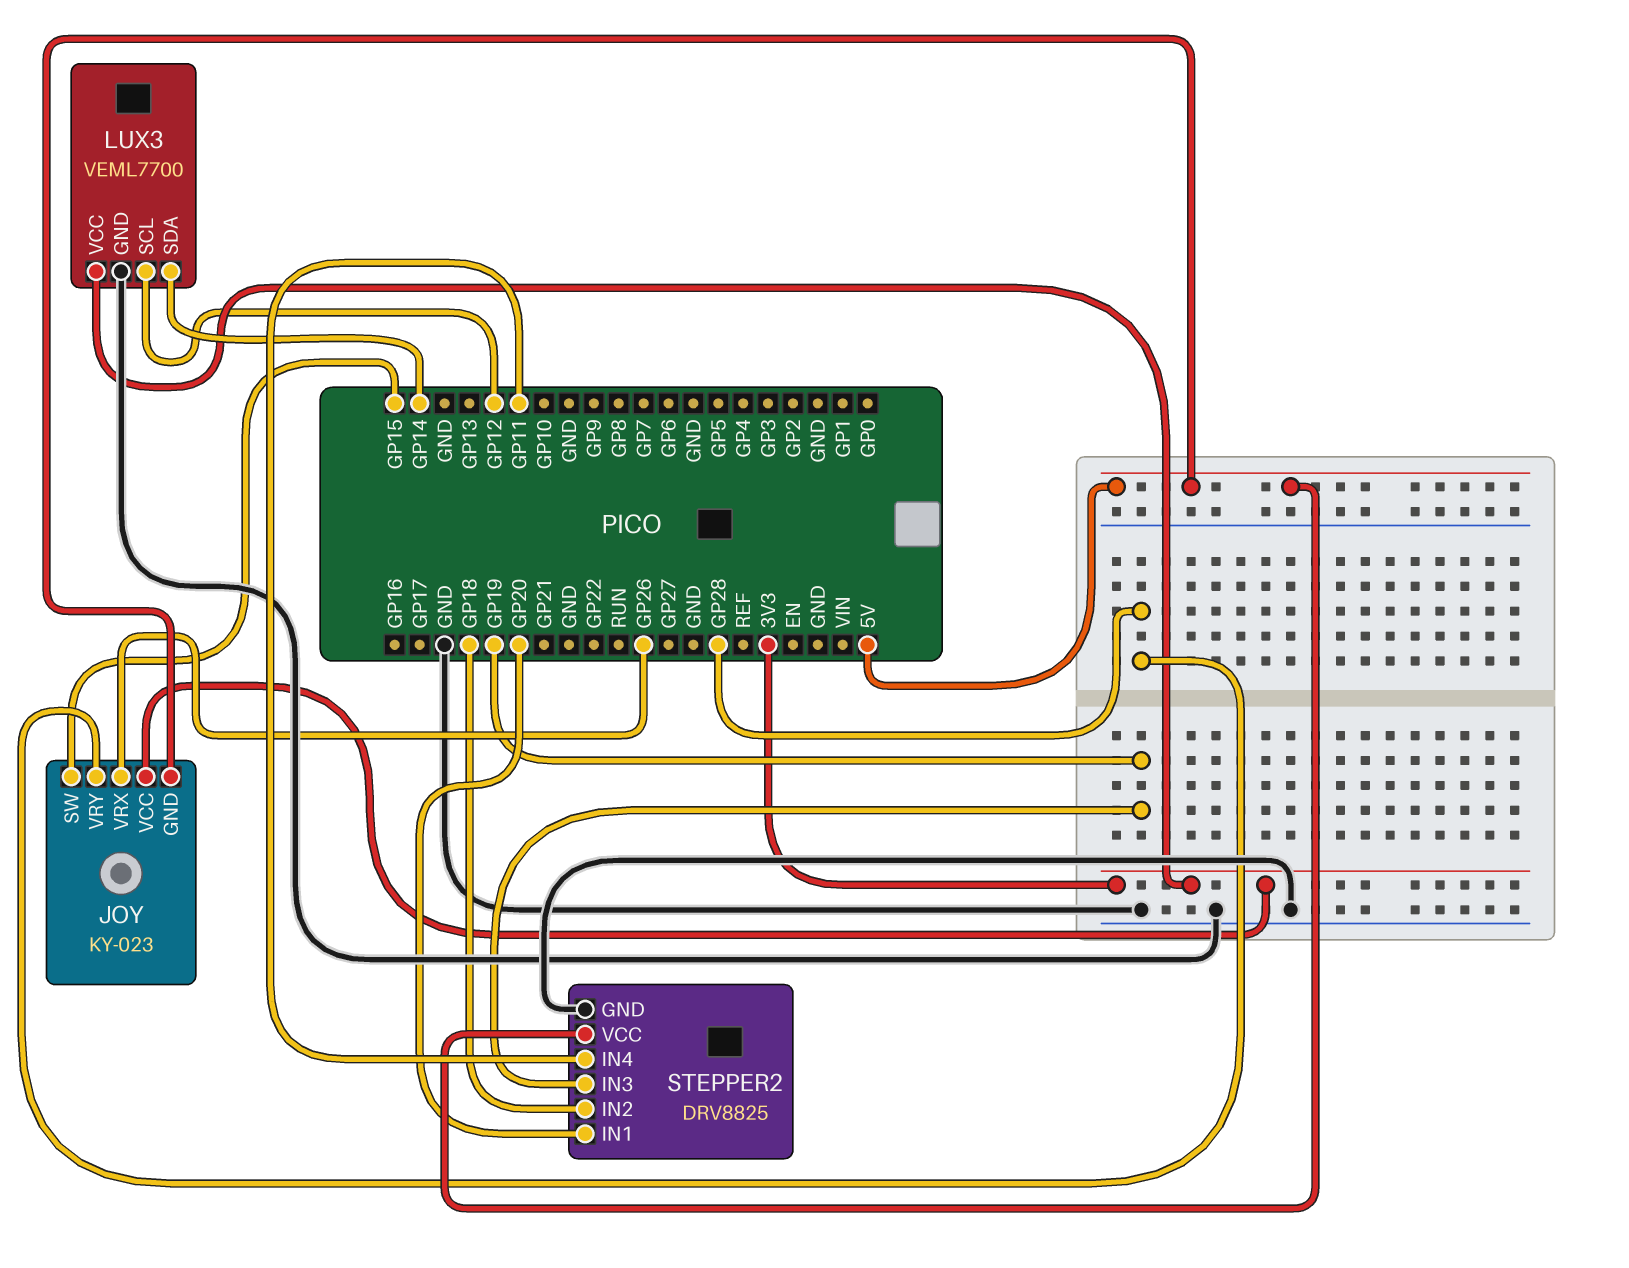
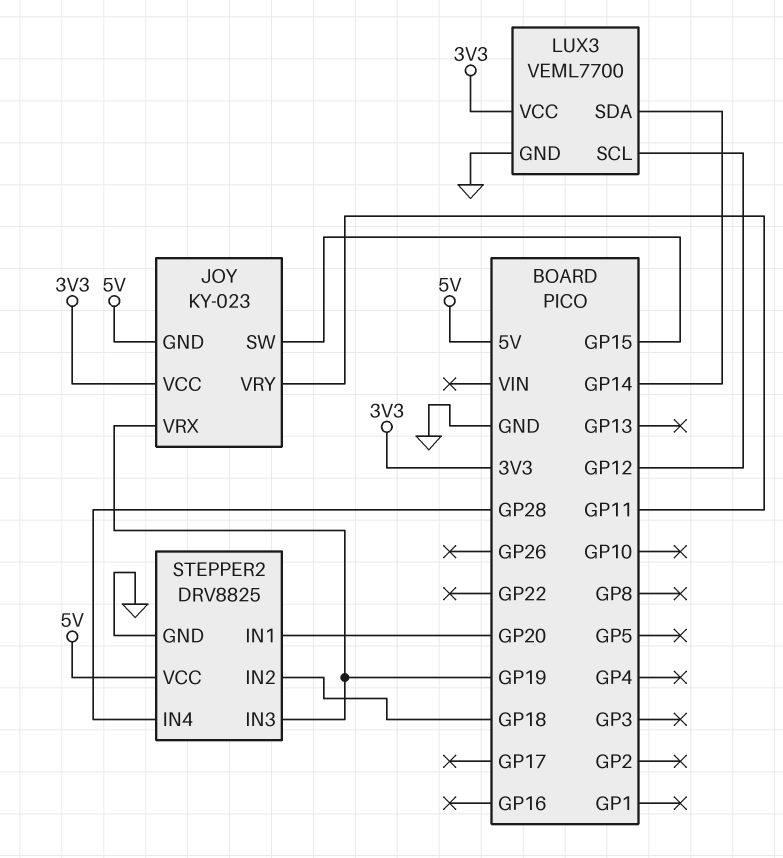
JOY pin VRX: GP26 -> GP19
JOY pin VRY: GP28 -> GP11
STEPPER2 pin IN4: GP11 -> GP28

